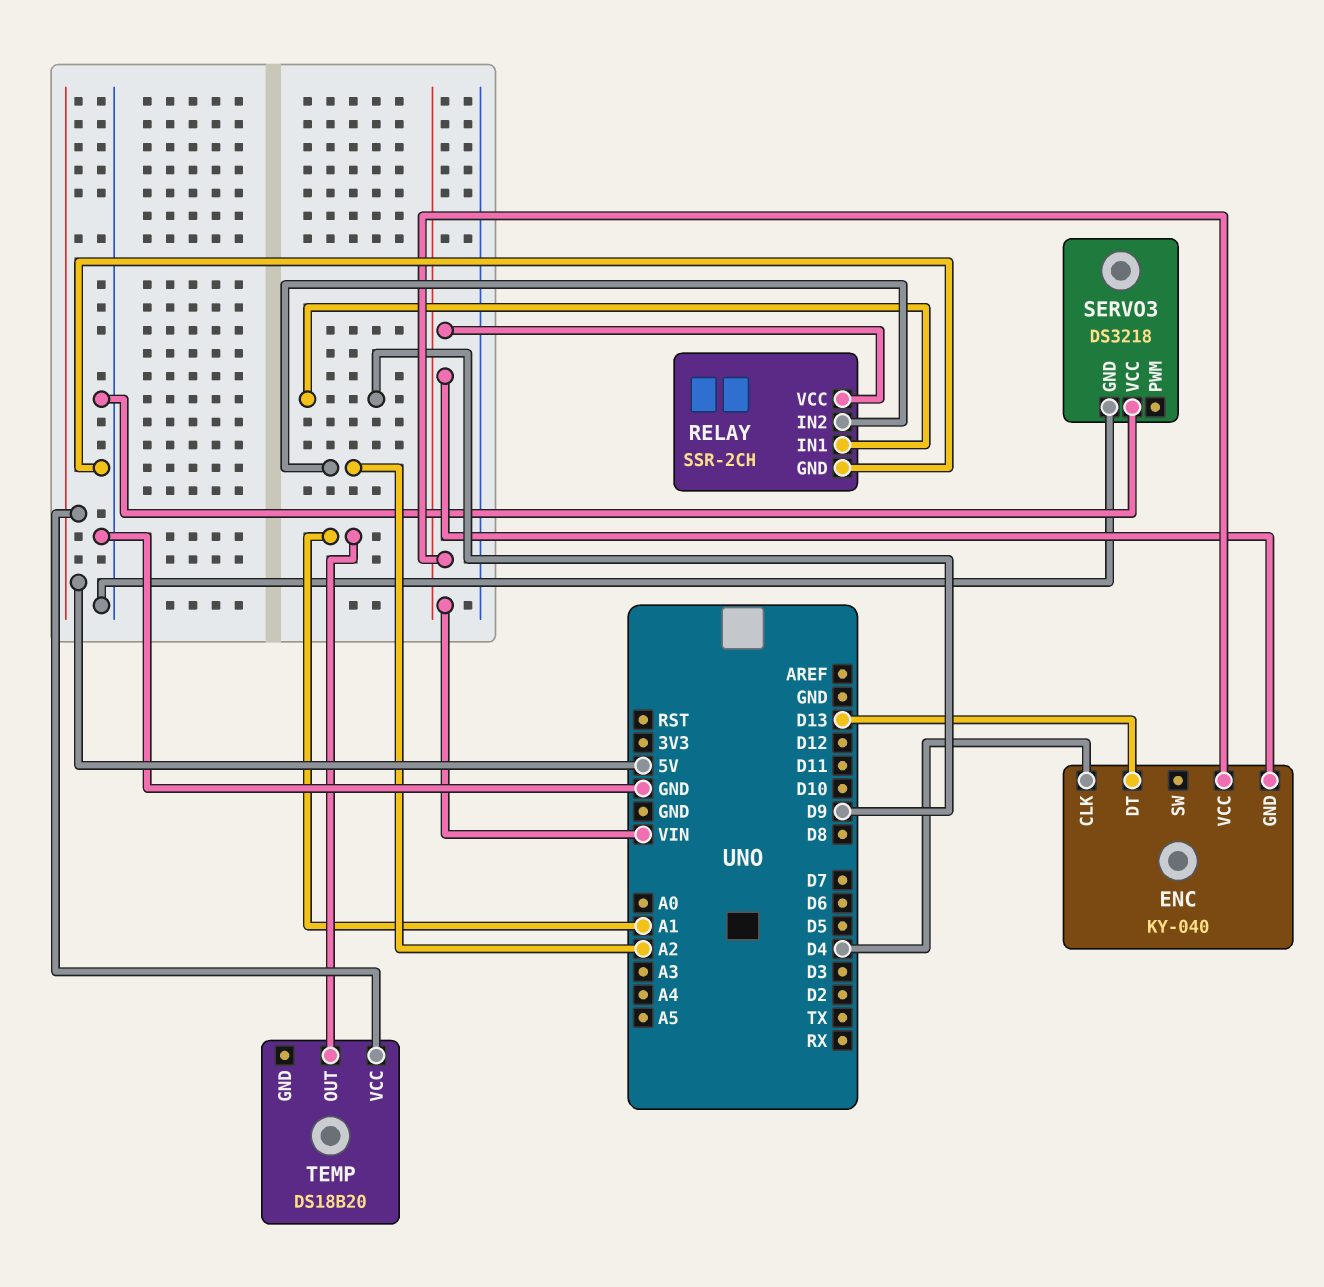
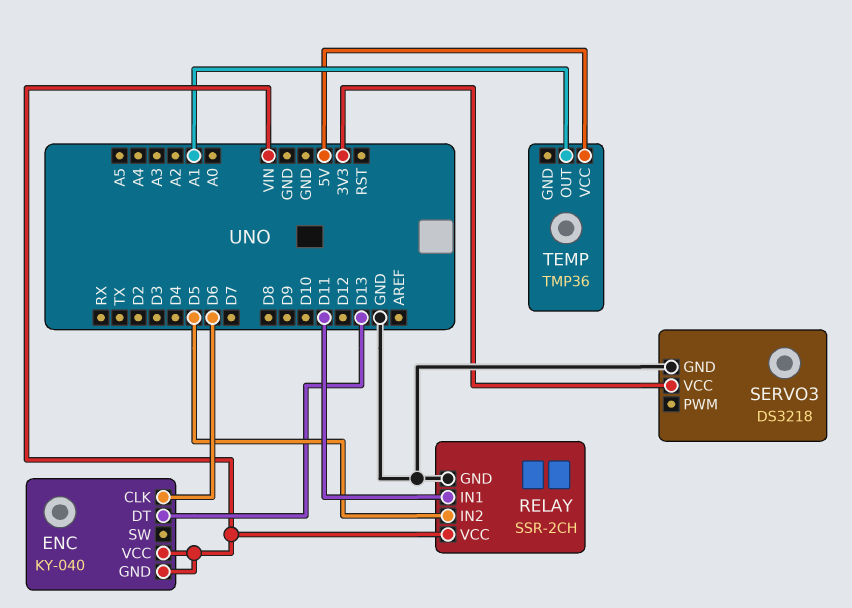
ENC pin CLK: D4 -> D6
RELAY pin IN1: D9 -> D11
RELAY pin IN2: A2 -> D5
SERVO3 pin VCC: GND -> 3V3
TEMP: DS18B20 -> TMP36

